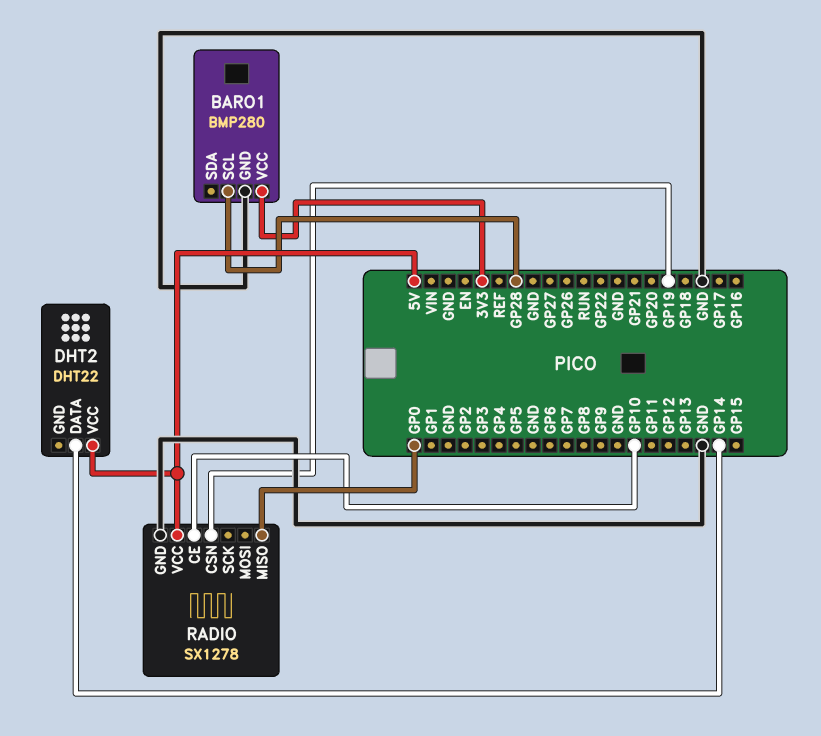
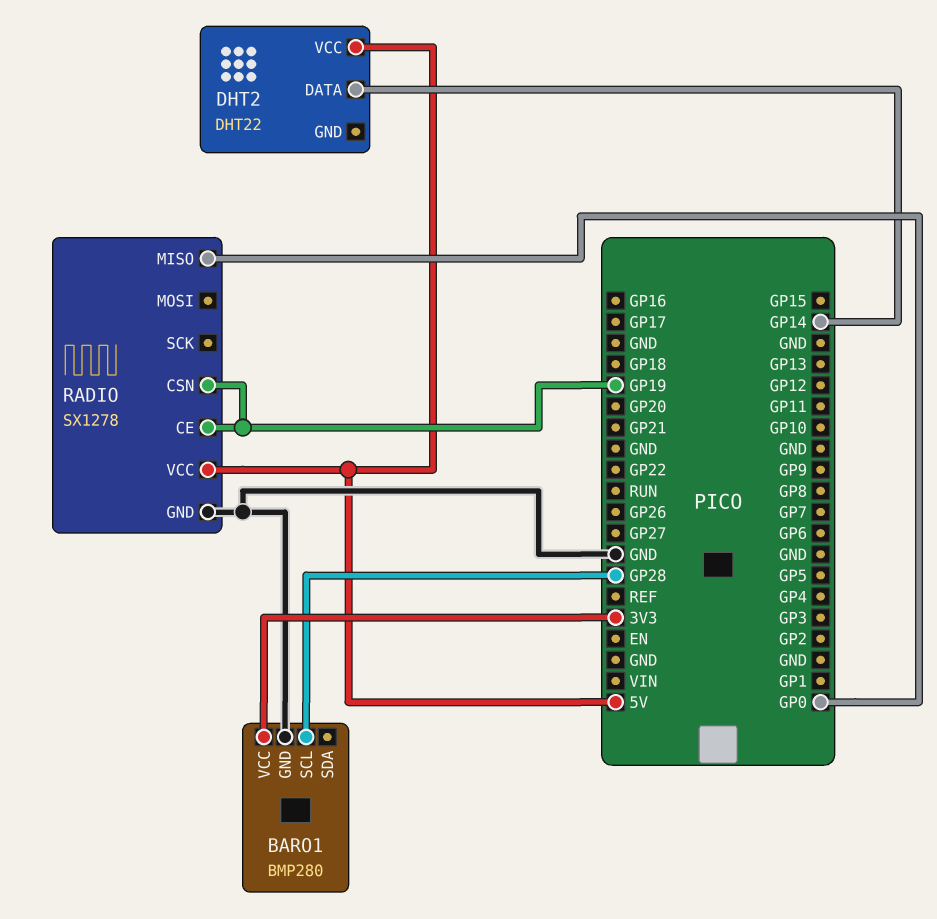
RADIO pin CE: GP10 -> GP19

